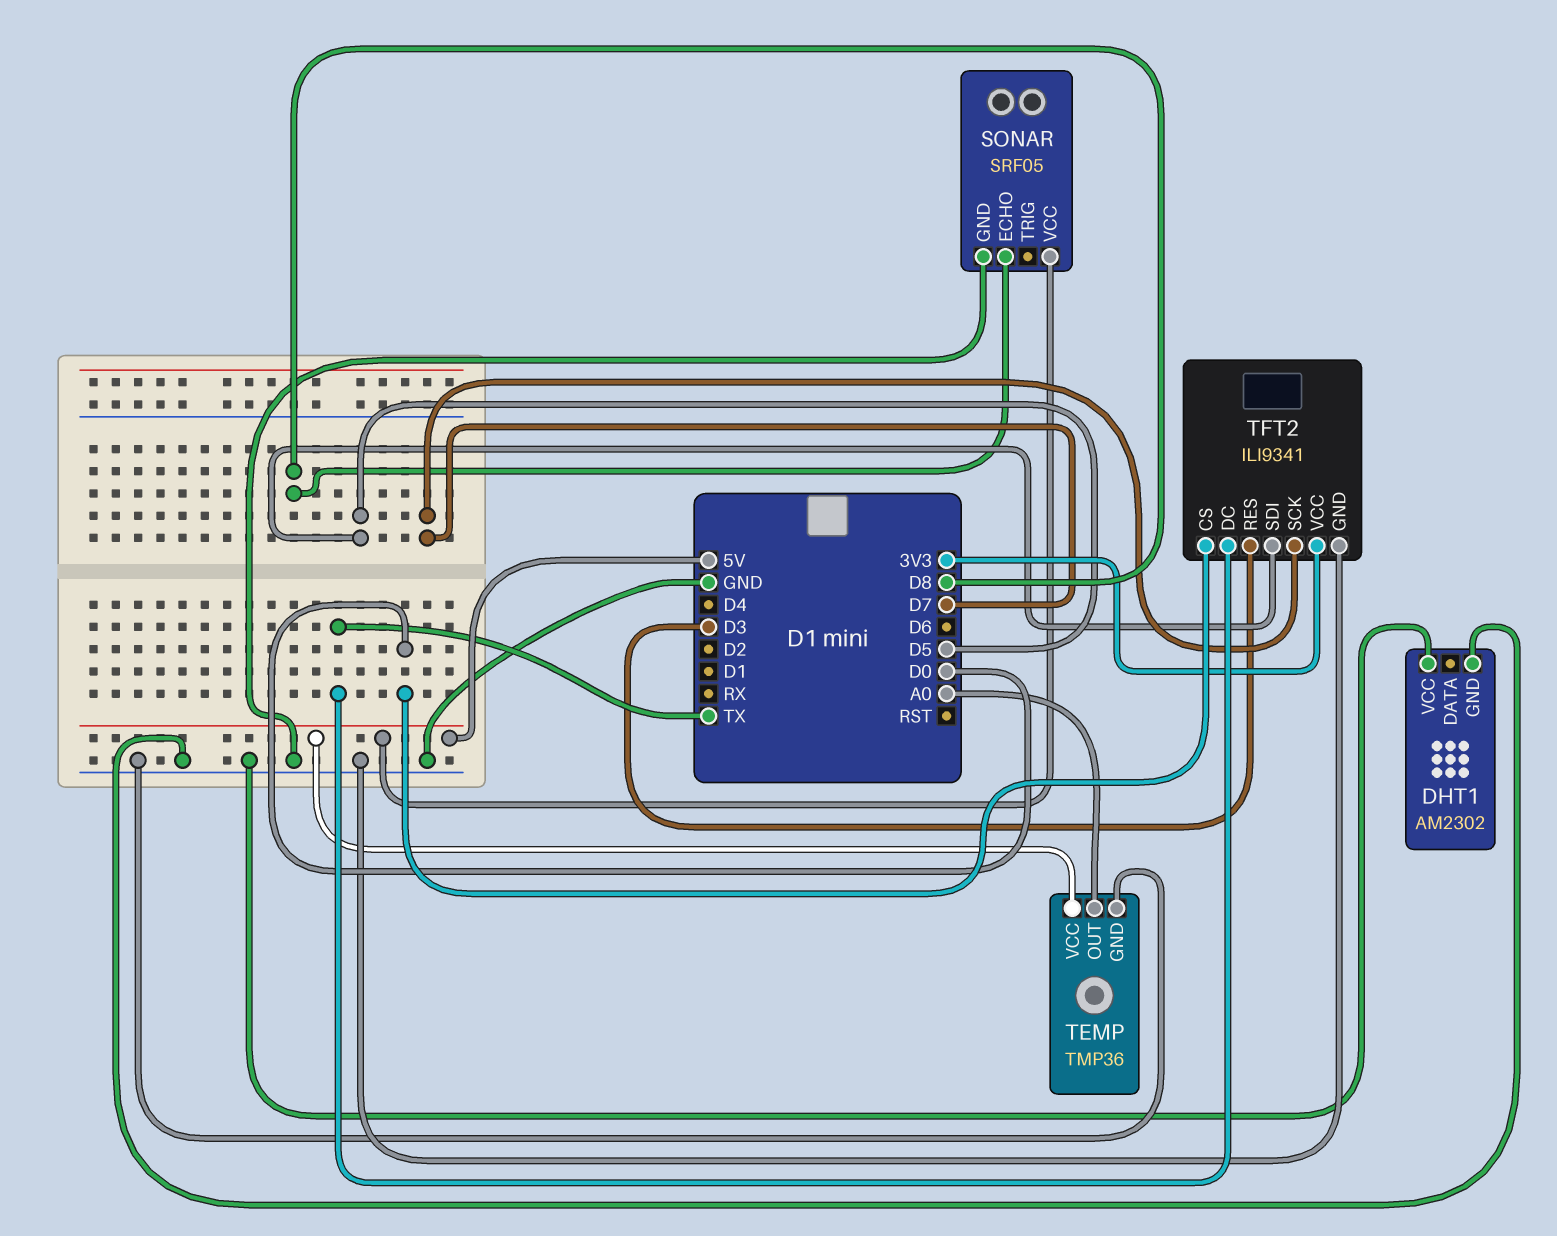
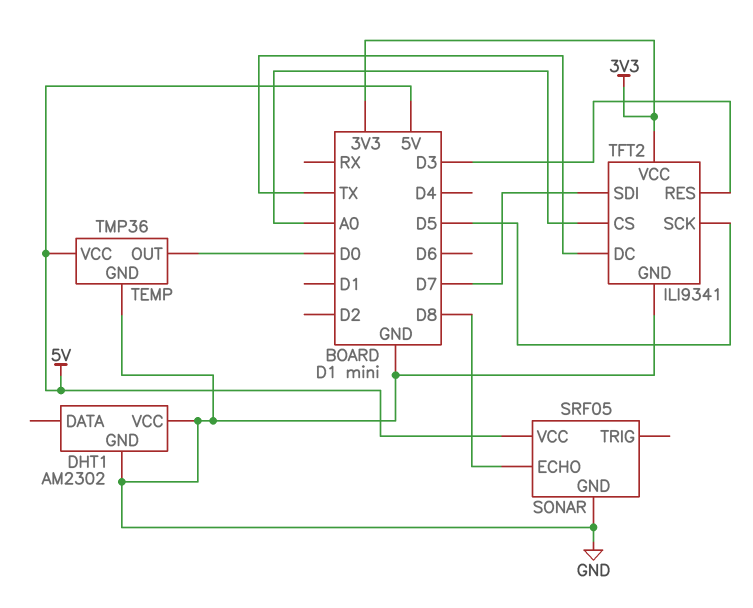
TEMP pin OUT: A0 -> D0
TFT2 pin CS: D0 -> A0
TFT2 pin SCK: D7 -> D5
TFT2 pin SDI: D5 -> D7

